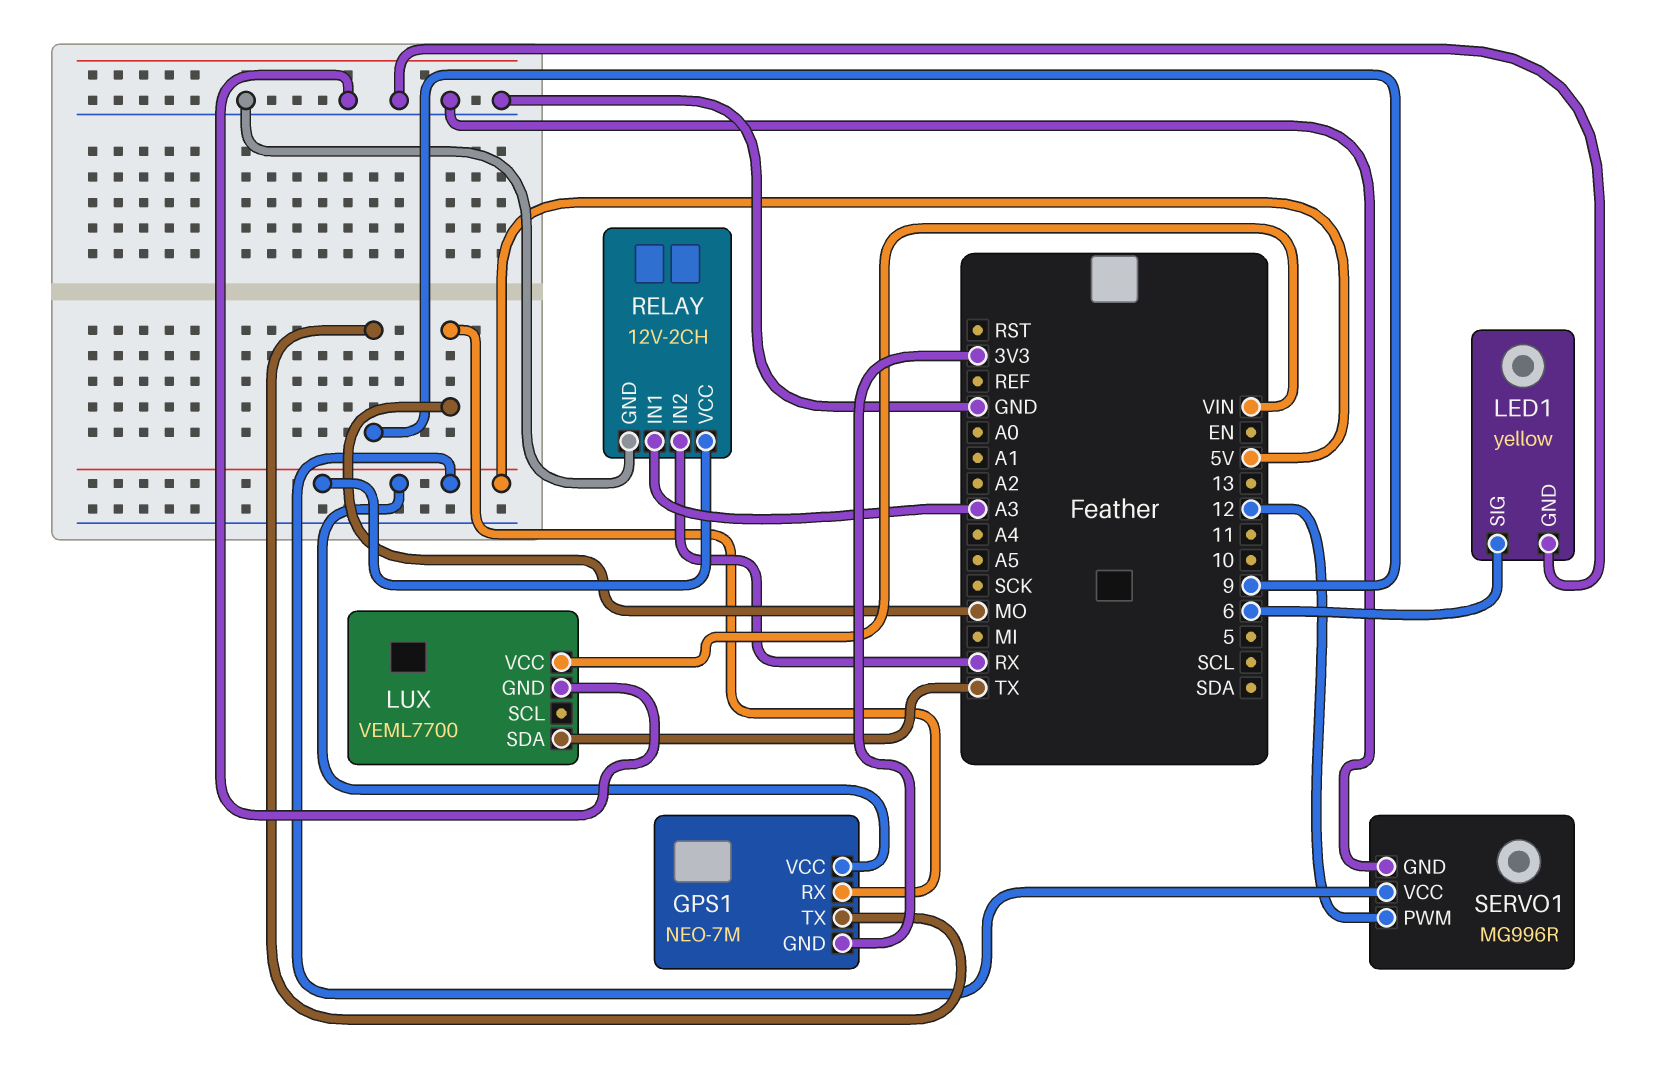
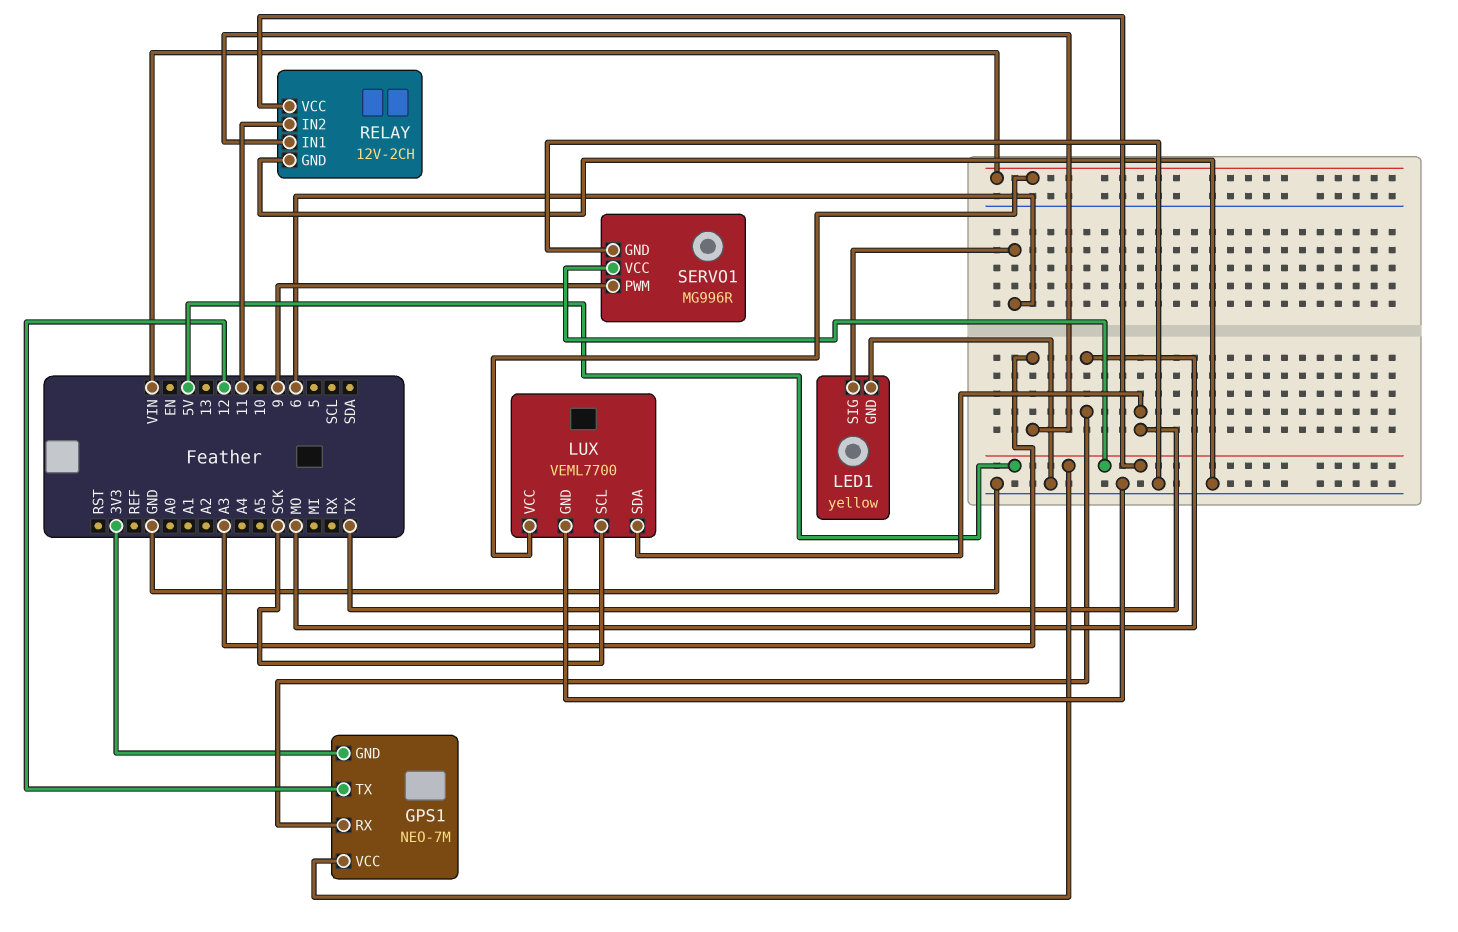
GPS1 pin TX: 9 -> 12
LUX pin SCL: none -> SCK
RELAY pin IN2: RX -> 11
SERVO1 pin PWM: 12 -> 9

